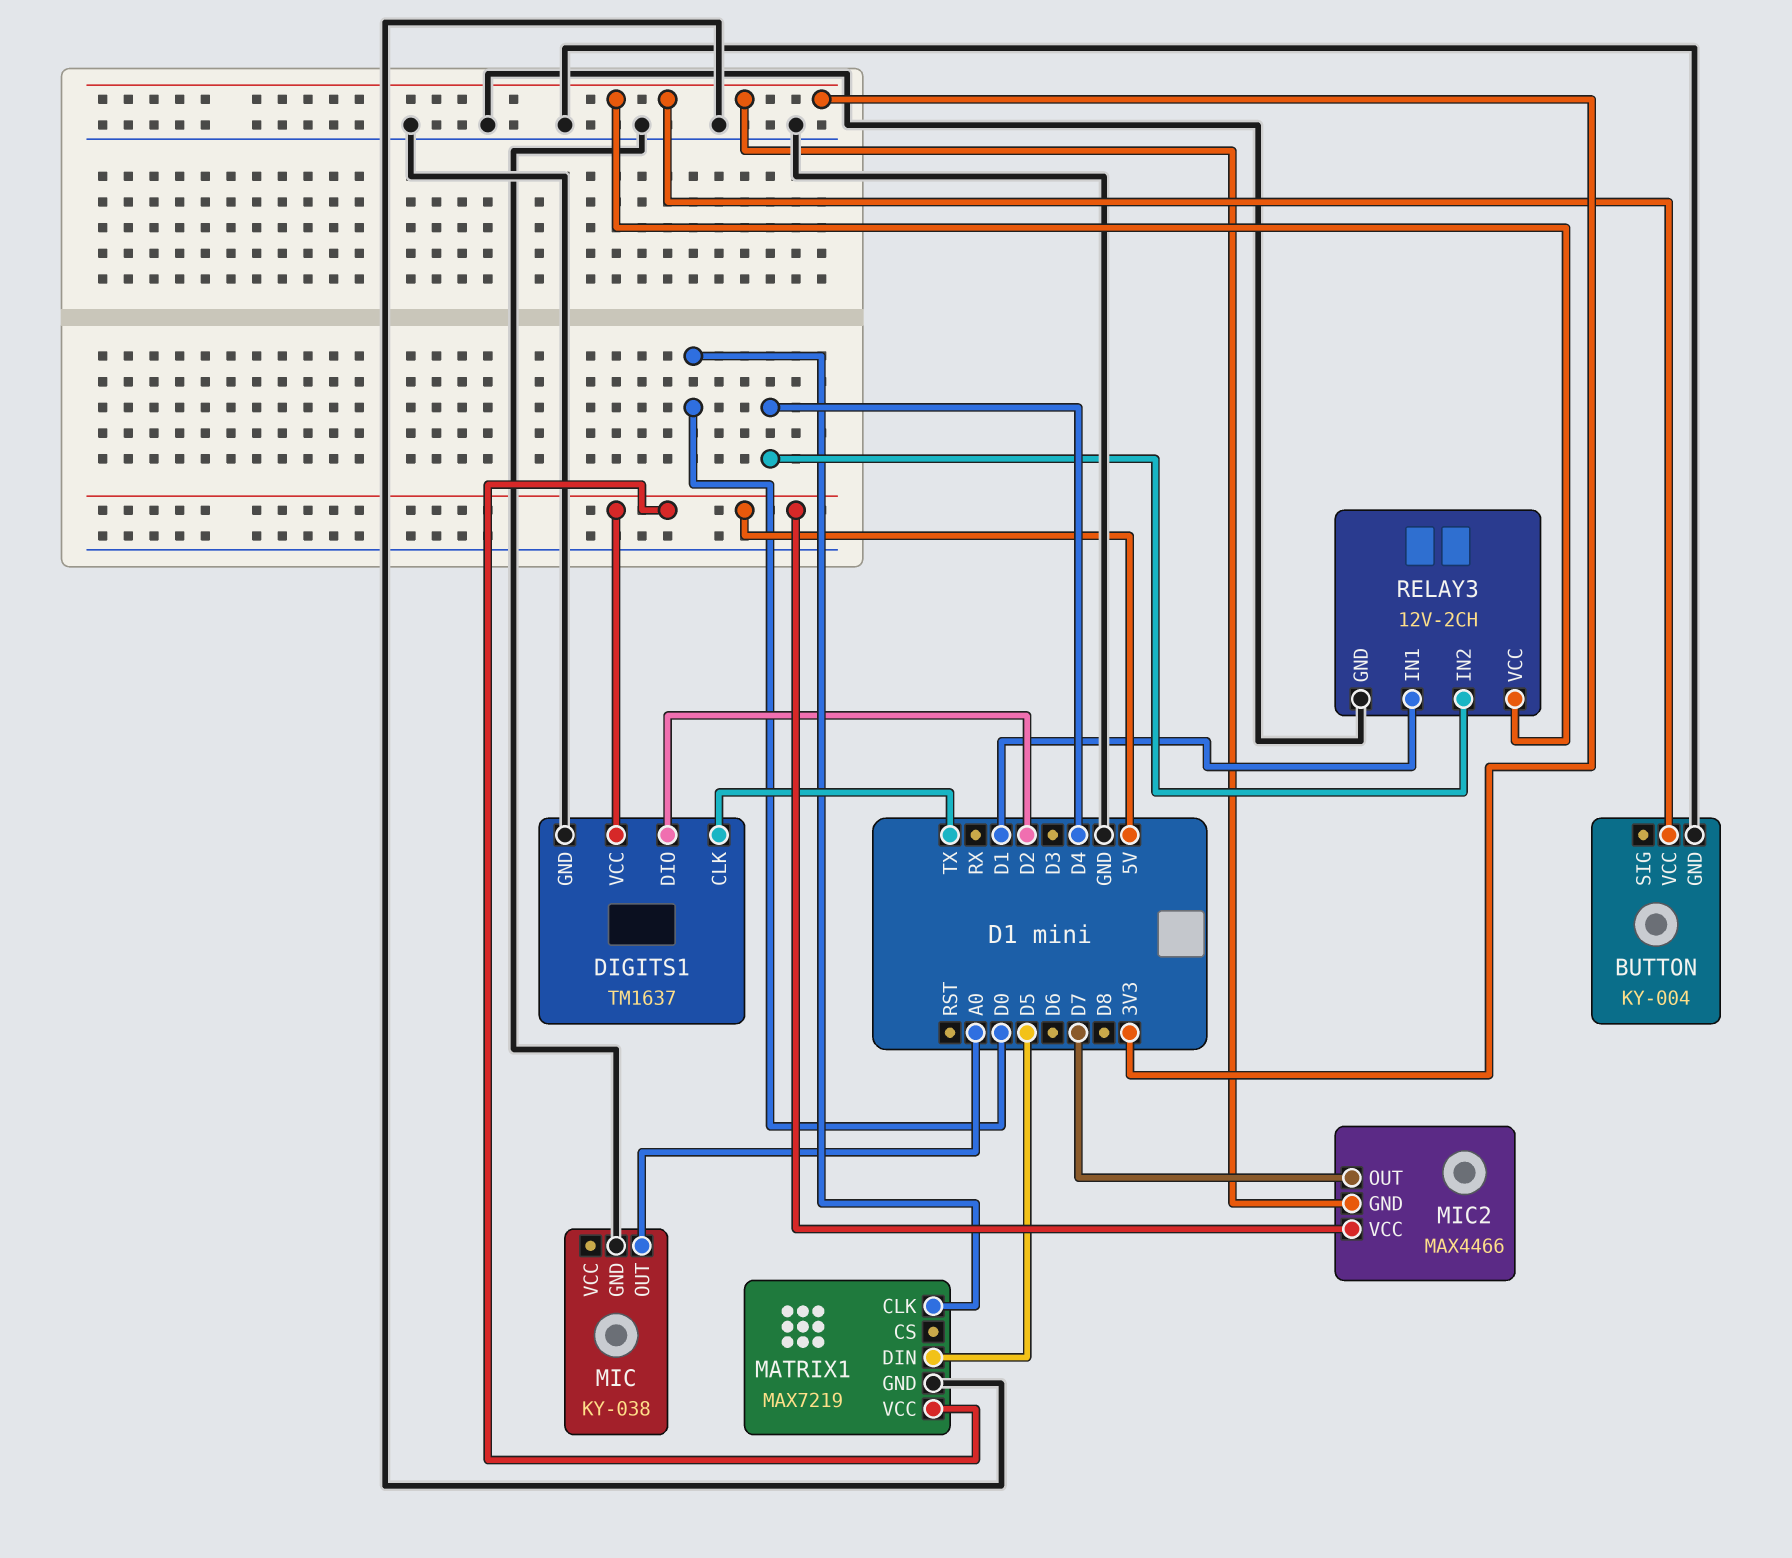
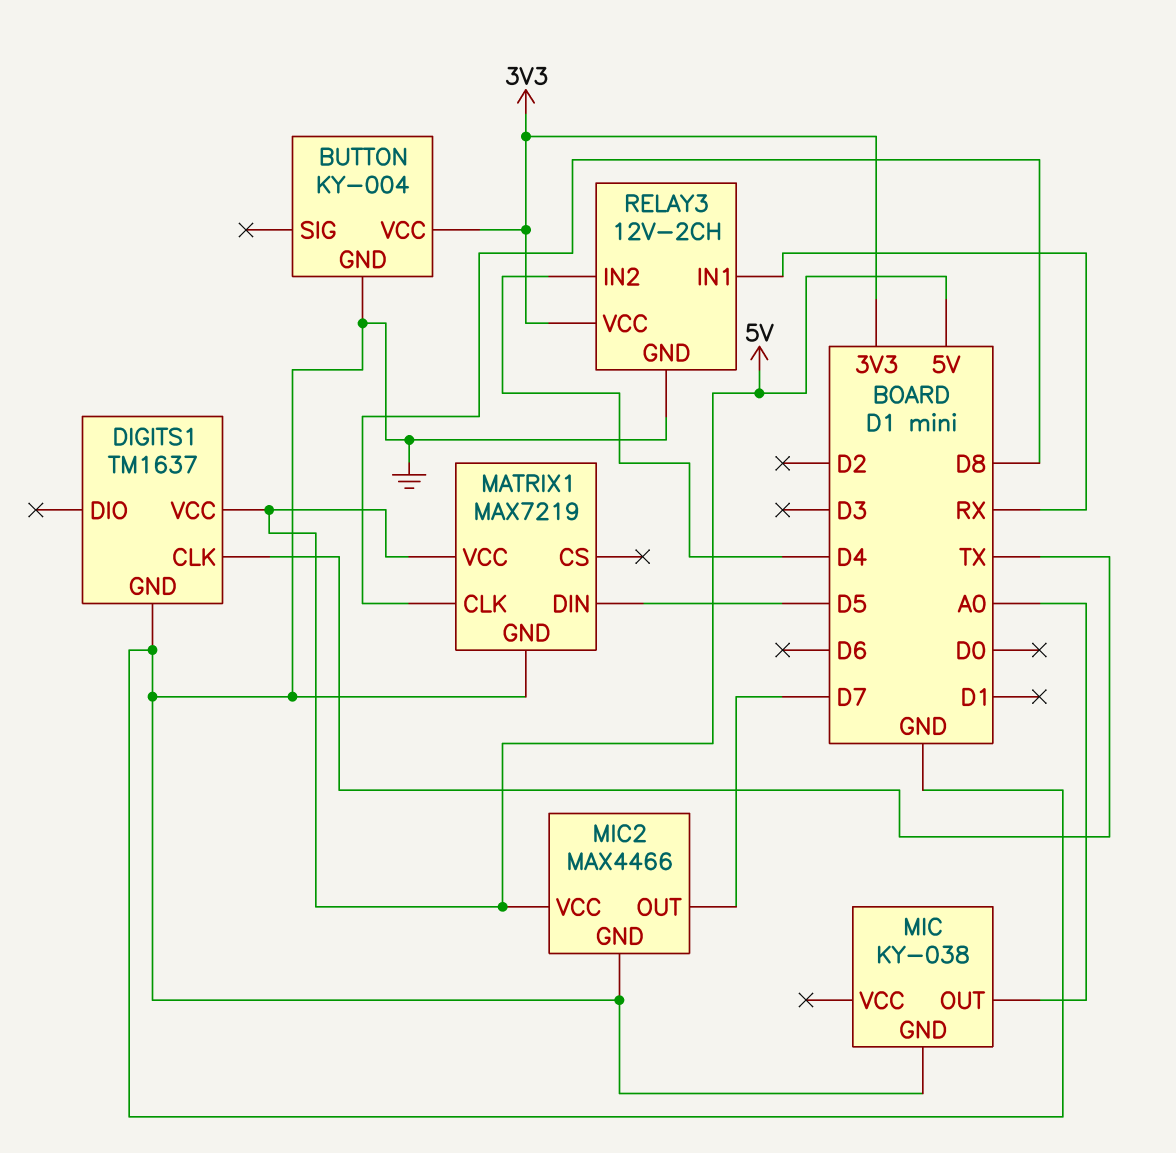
DIGITS1 pin DIO: D2 -> none
MATRIX1 pin CLK: D0 -> D8
MIC2 pin GND: 3V3 -> GND
RELAY3 pin IN1: D1 -> RX

